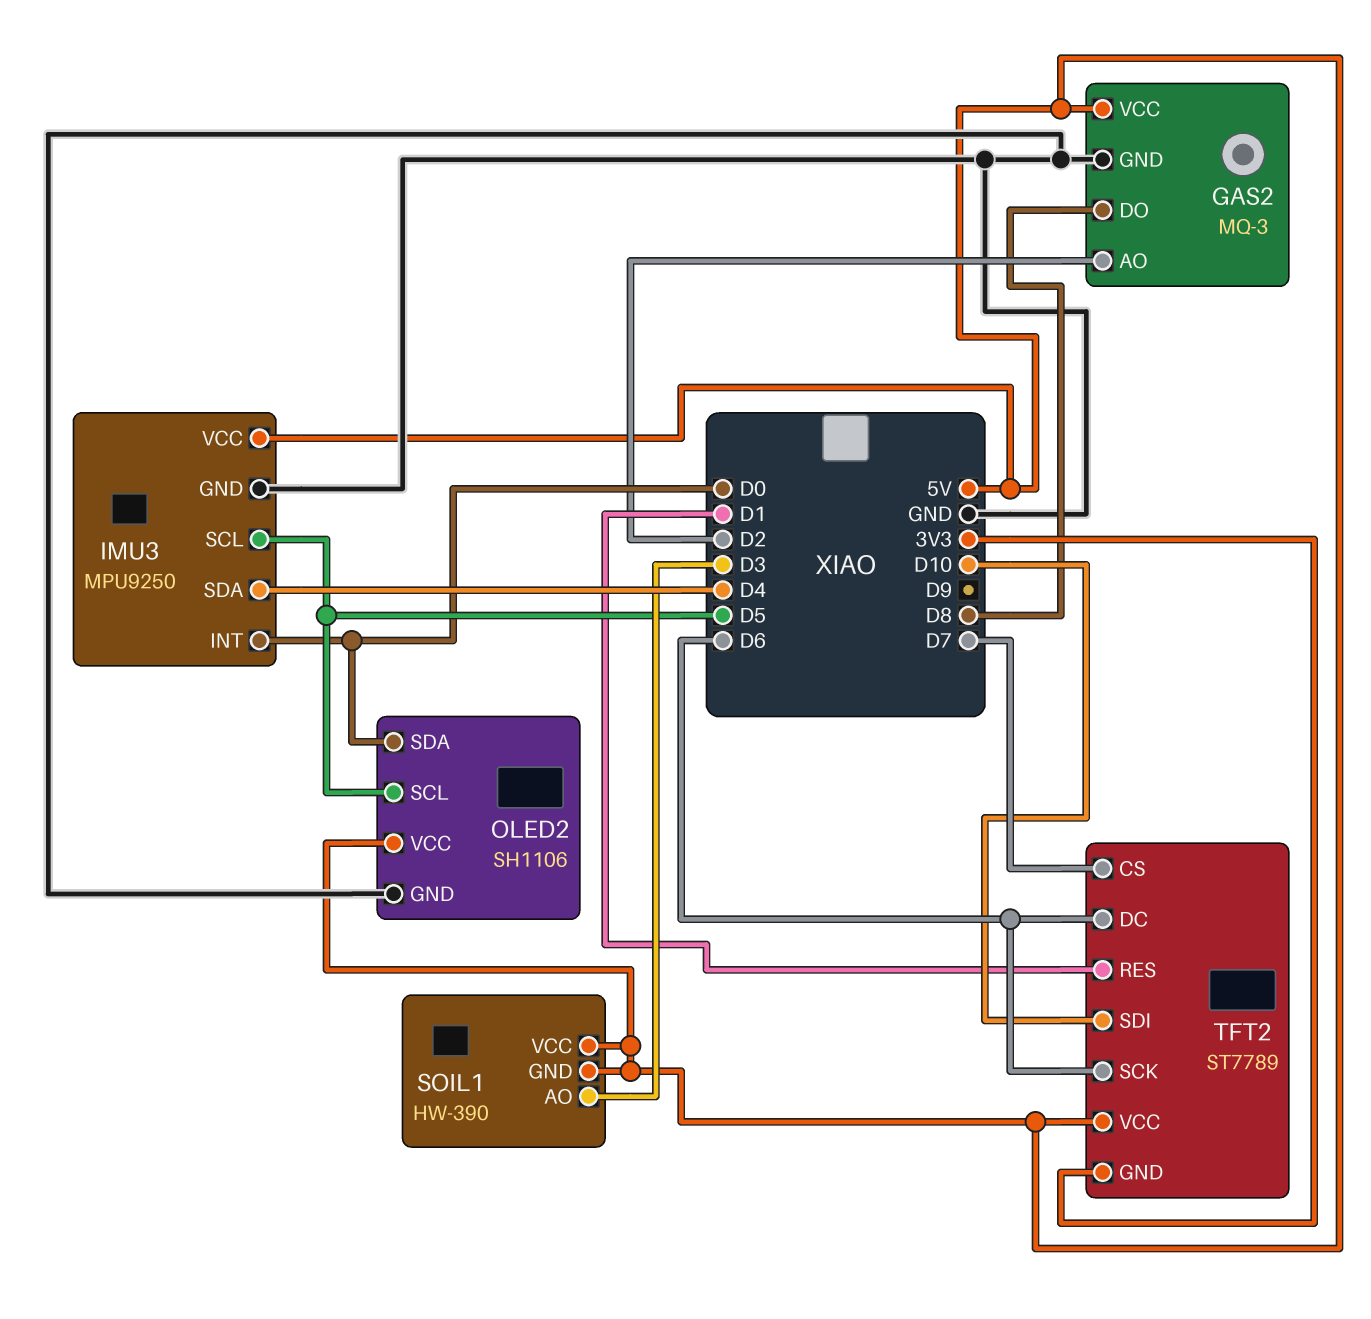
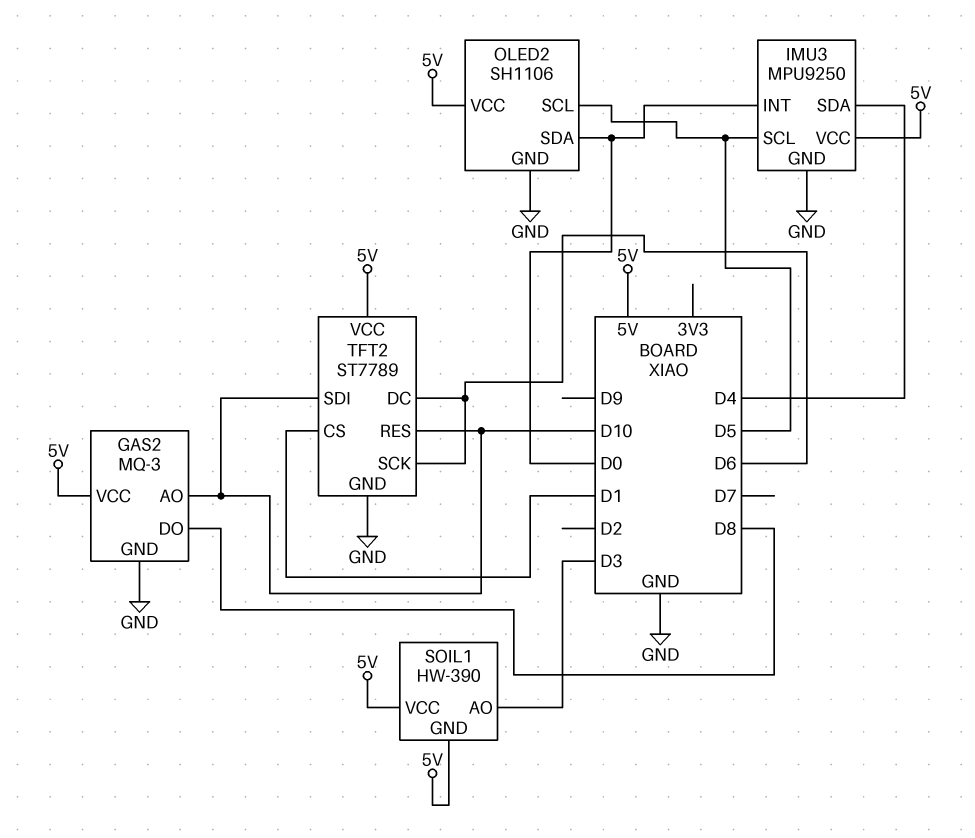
GAS2 pin AO: D2 -> D10
TFT2 pin CS: D7 -> D1
TFT2 pin GND: 3V3 -> GND
TFT2 pin RES: D1 -> D10

